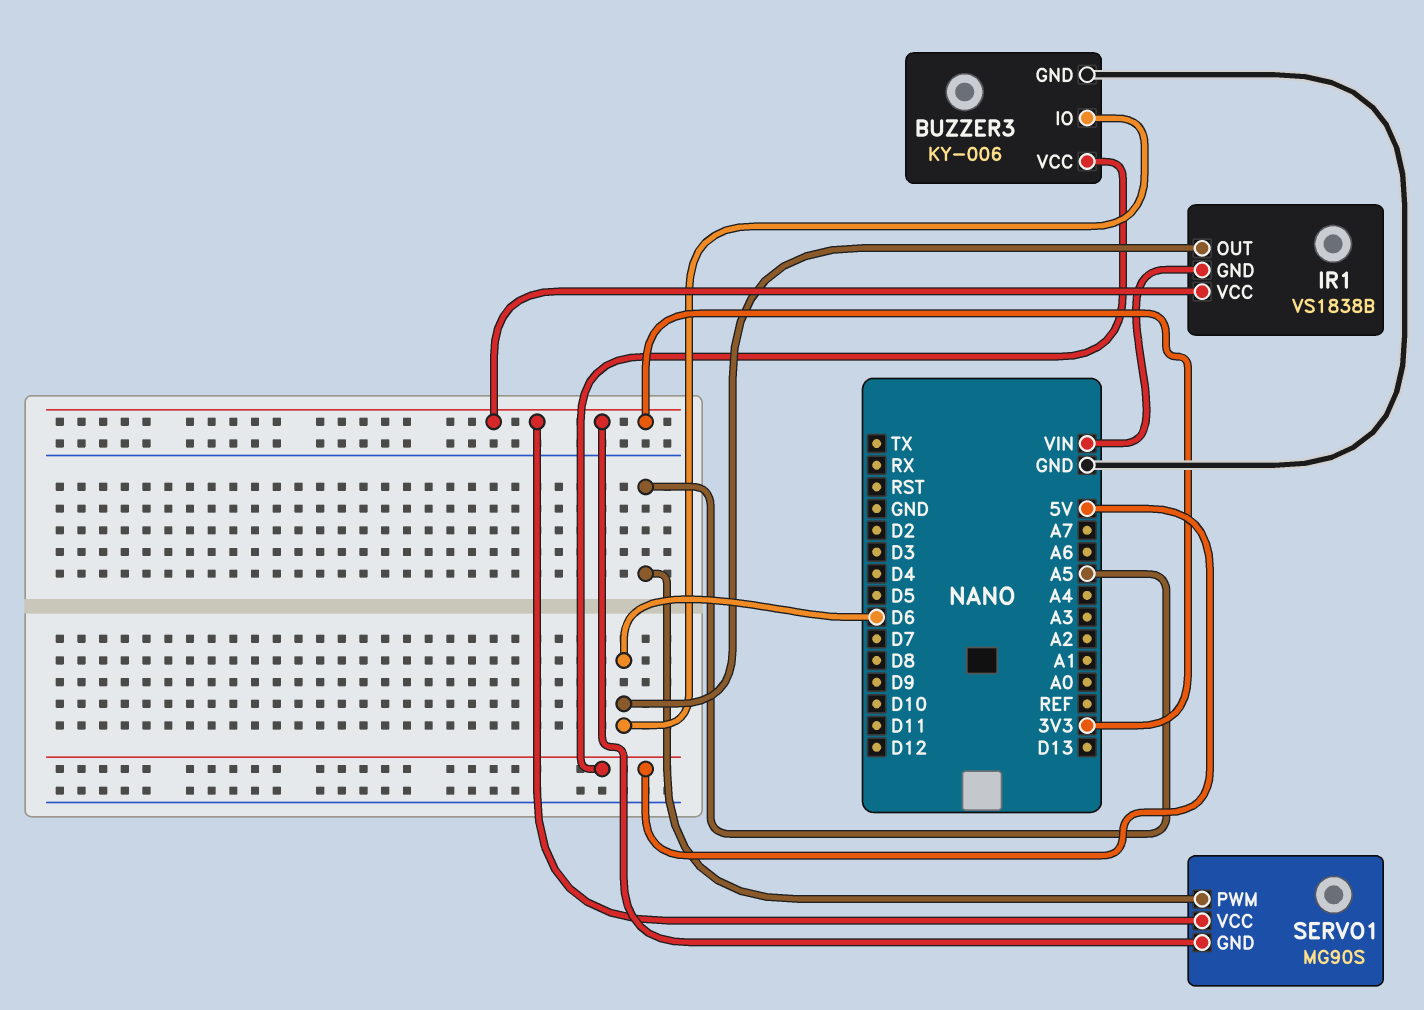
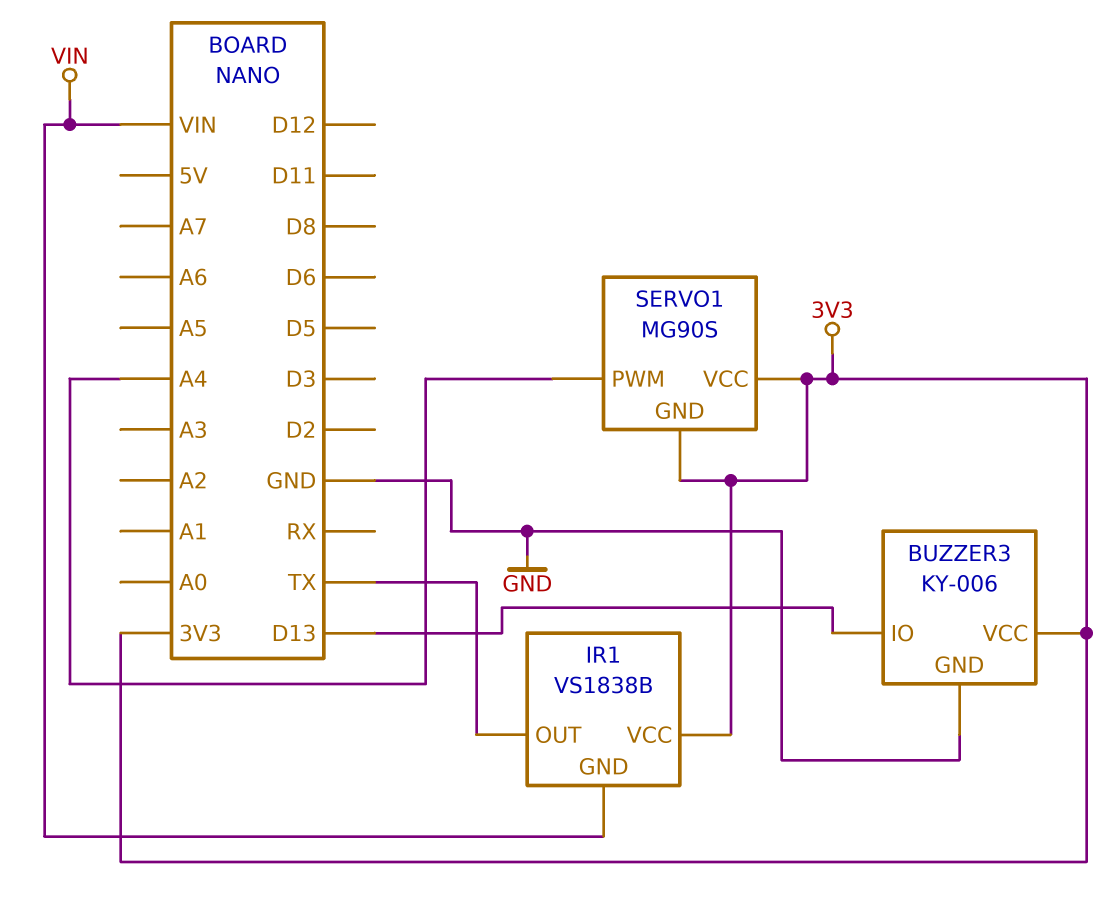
BUZZER3 pin IO: D6 -> D13
BUZZER3 pin VCC: 5V -> 3V3
IR1 pin OUT: D6 -> TX
SERVO1 pin PWM: A5 -> A4

